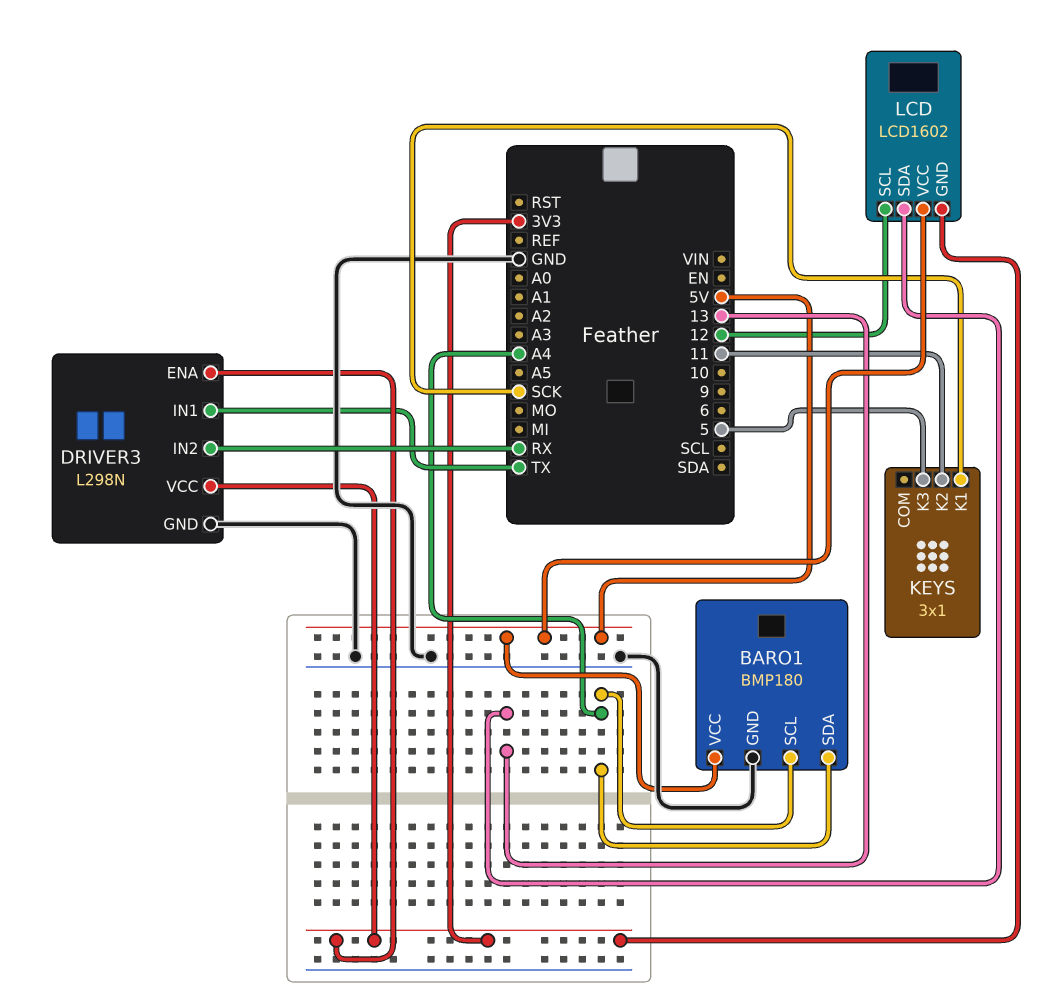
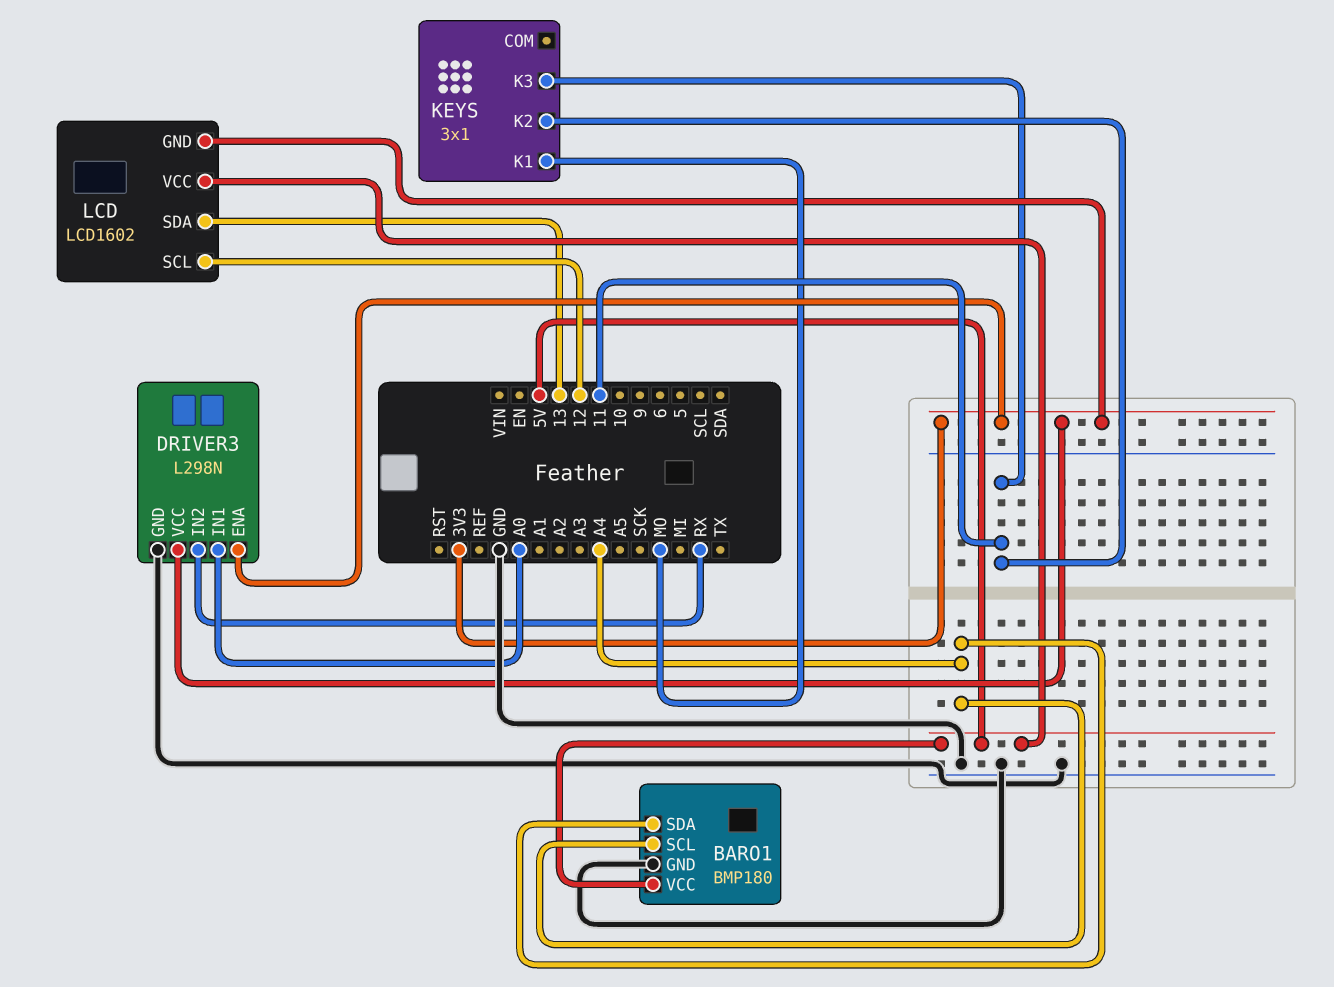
DRIVER3 pin IN1: TX -> A0
KEYS pin K1: SCK -> MO
KEYS pin K3: 5 -> 11

